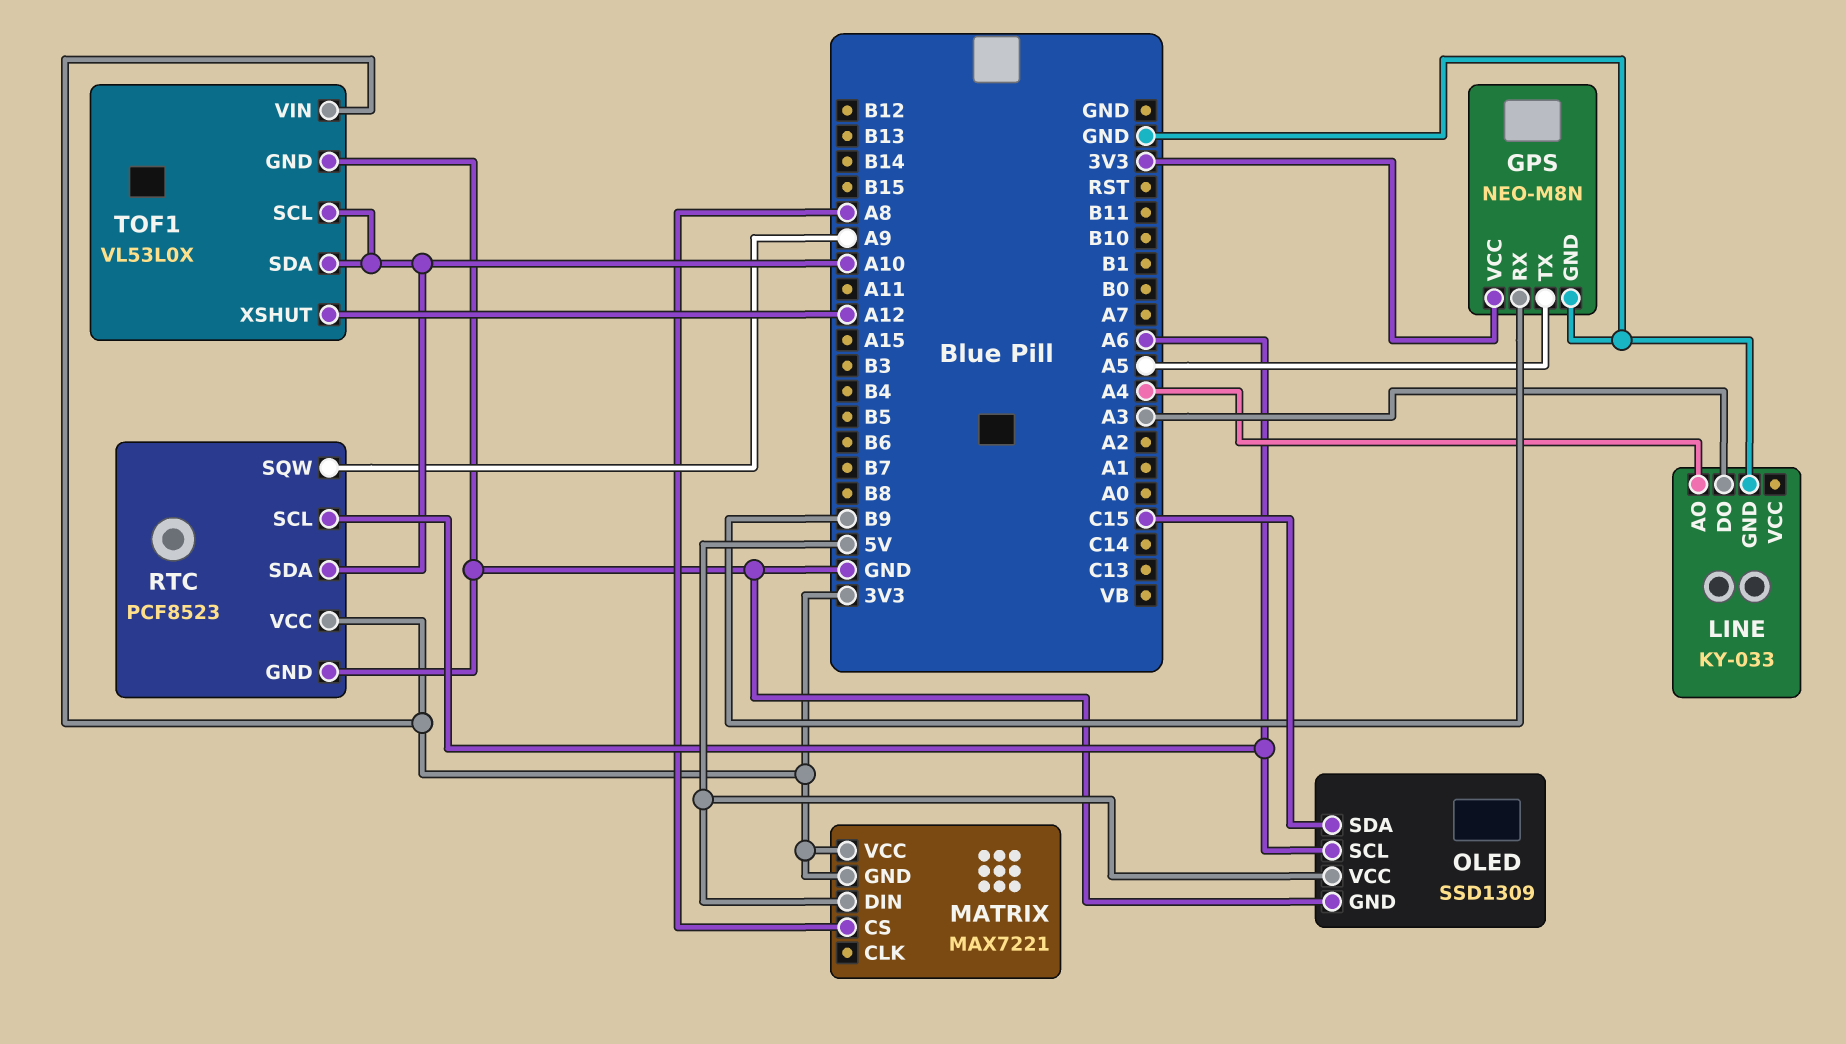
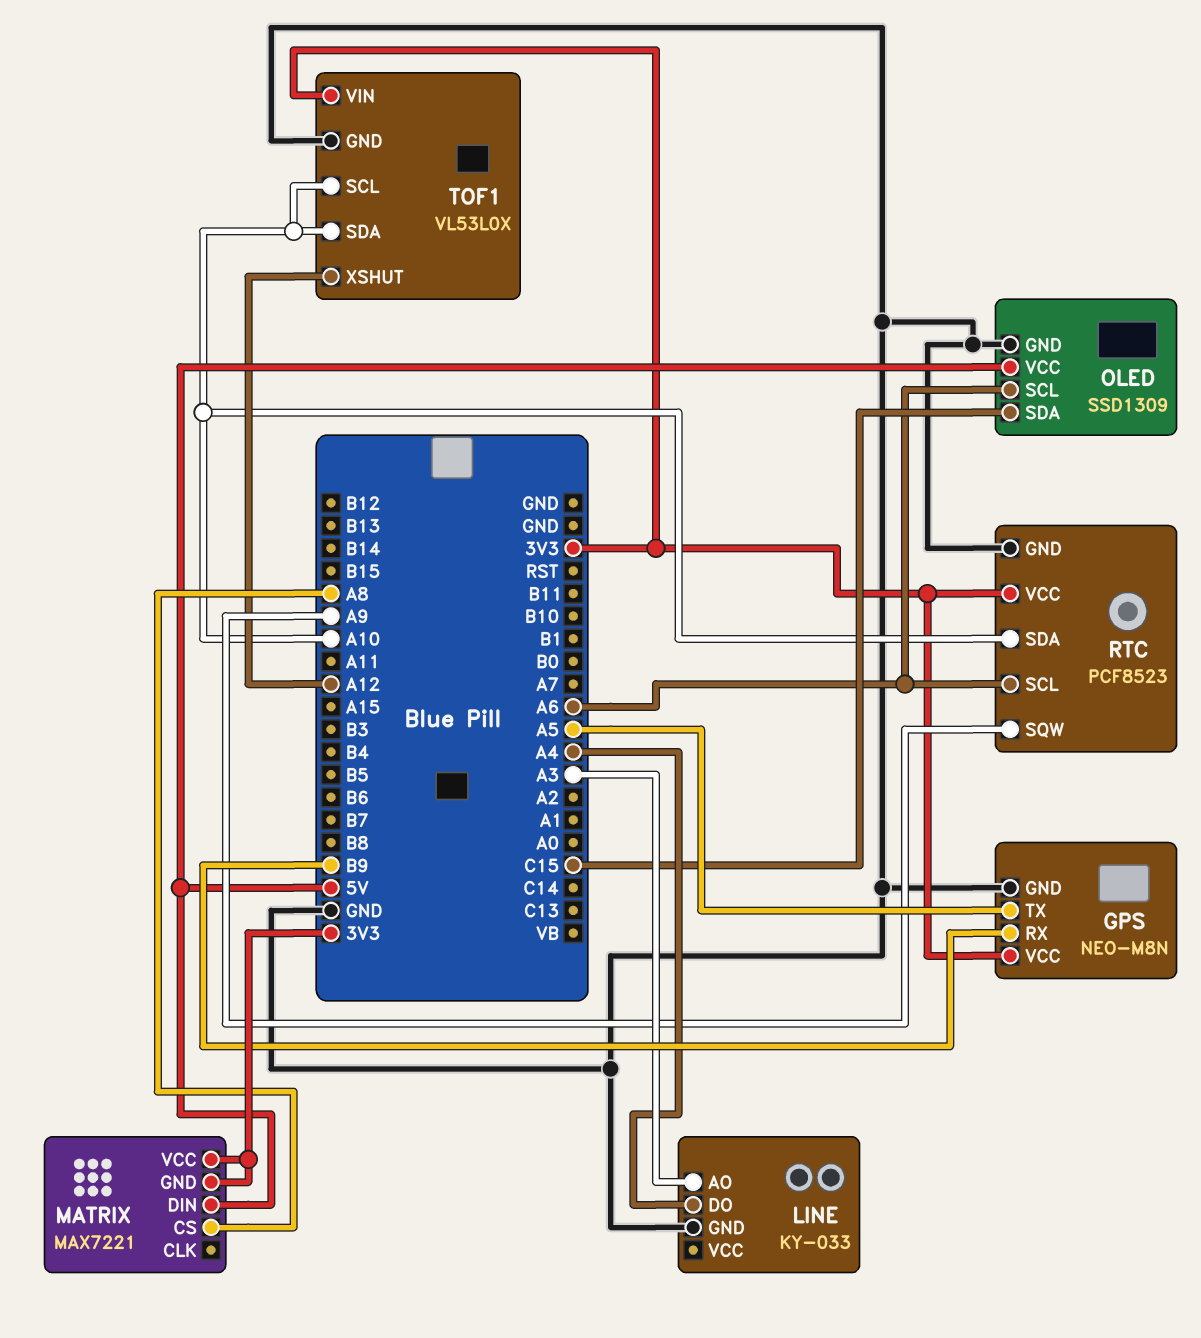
LINE pin AO: A4 -> A3
LINE pin DO: A3 -> A4

